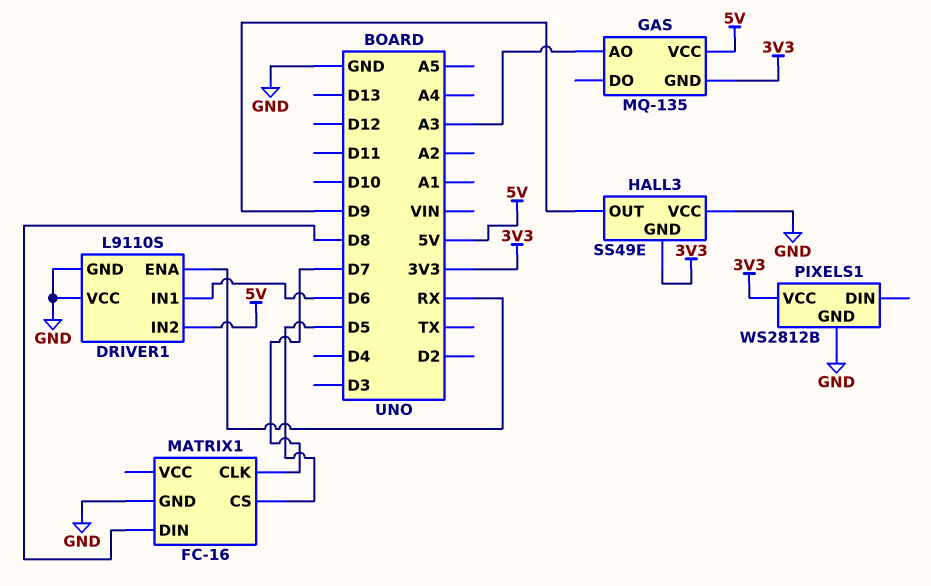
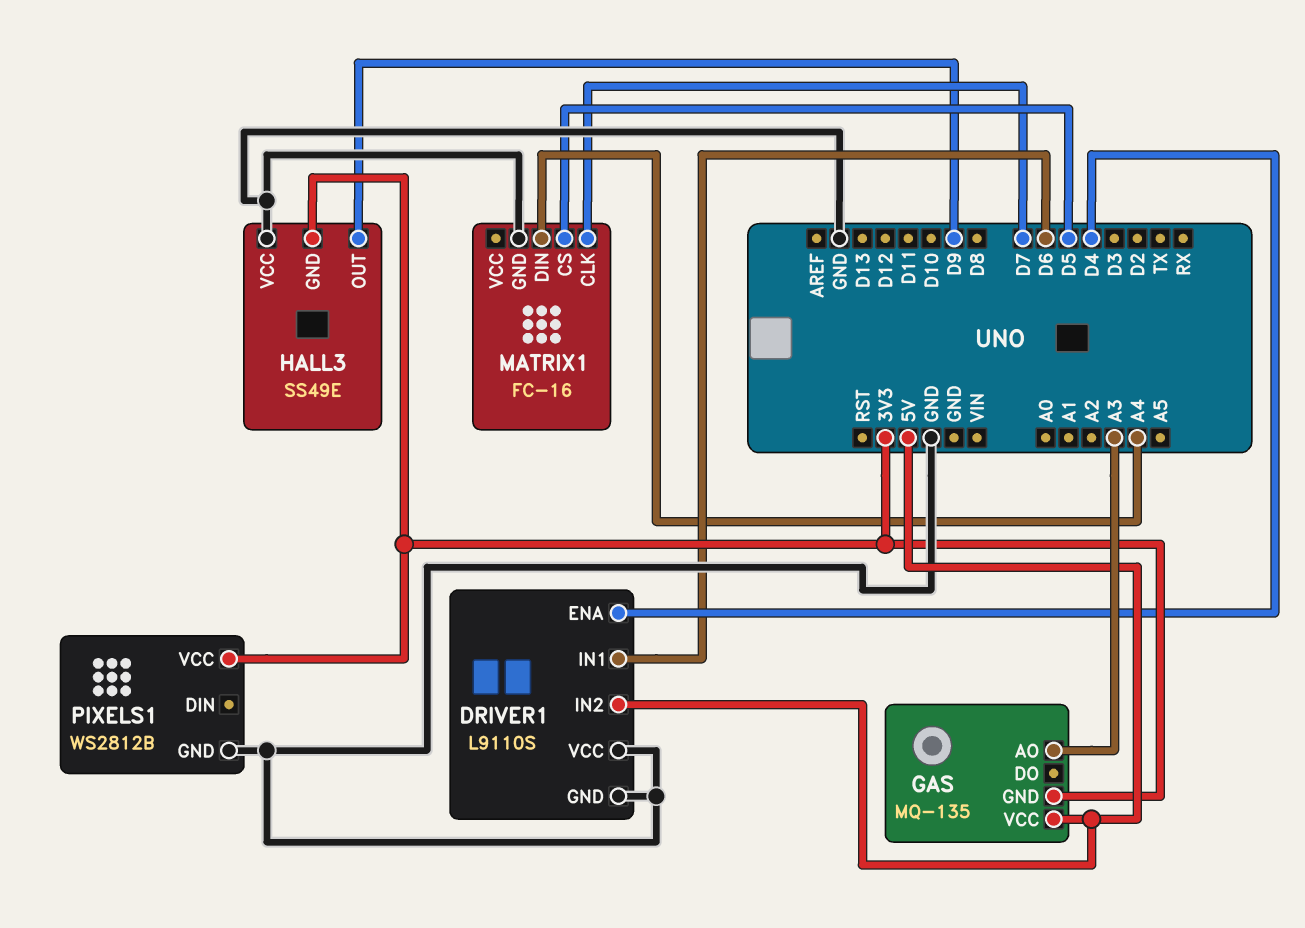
DRIVER1 pin ENA: RX -> D4
MATRIX1 pin DIN: D8 -> A4

